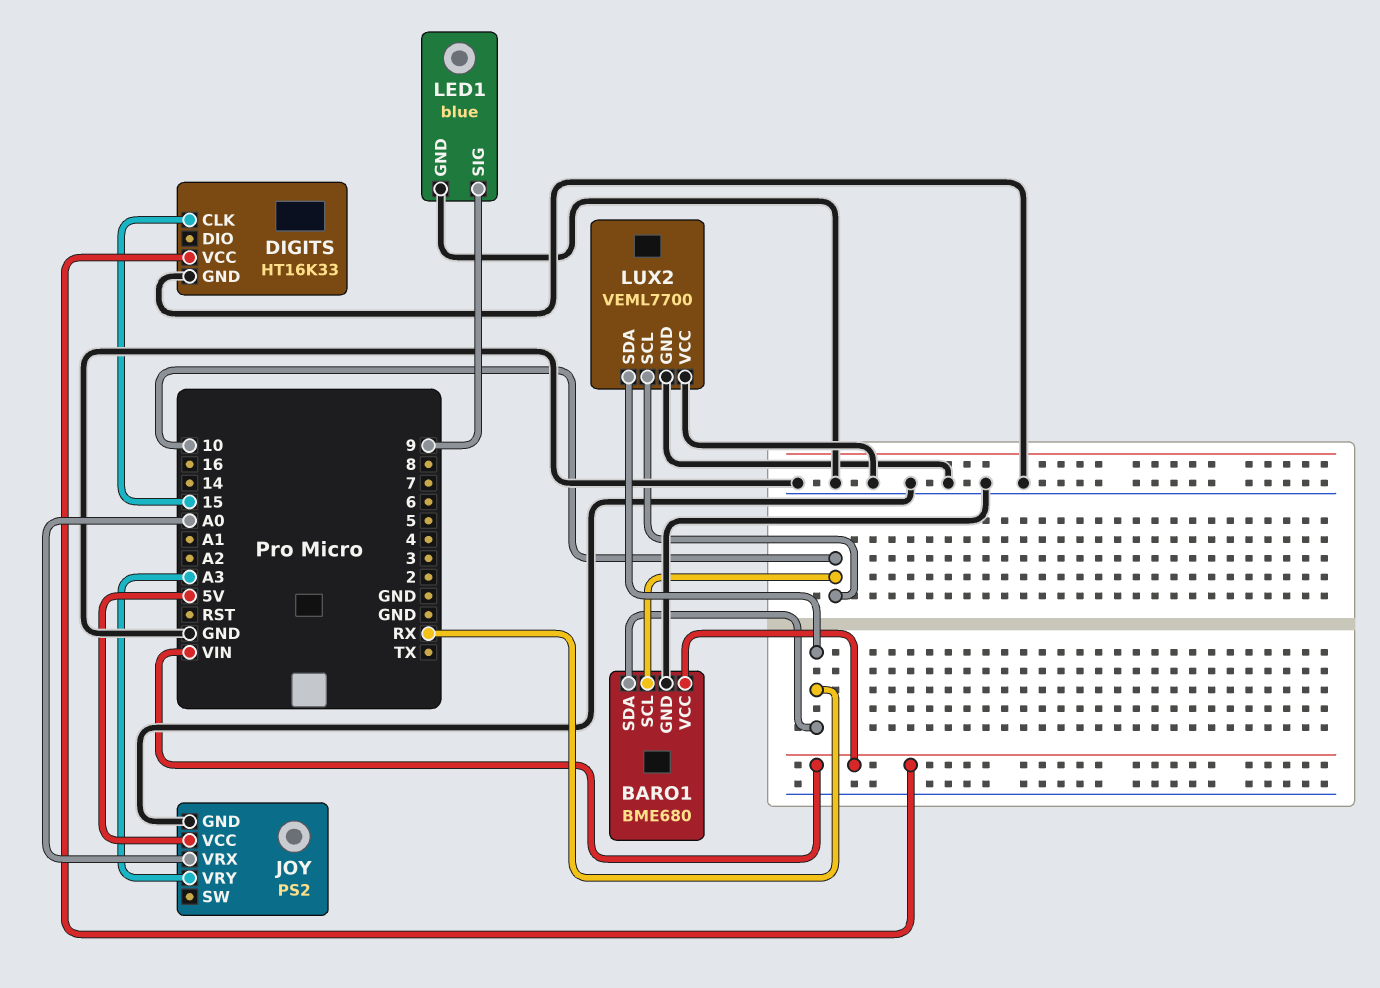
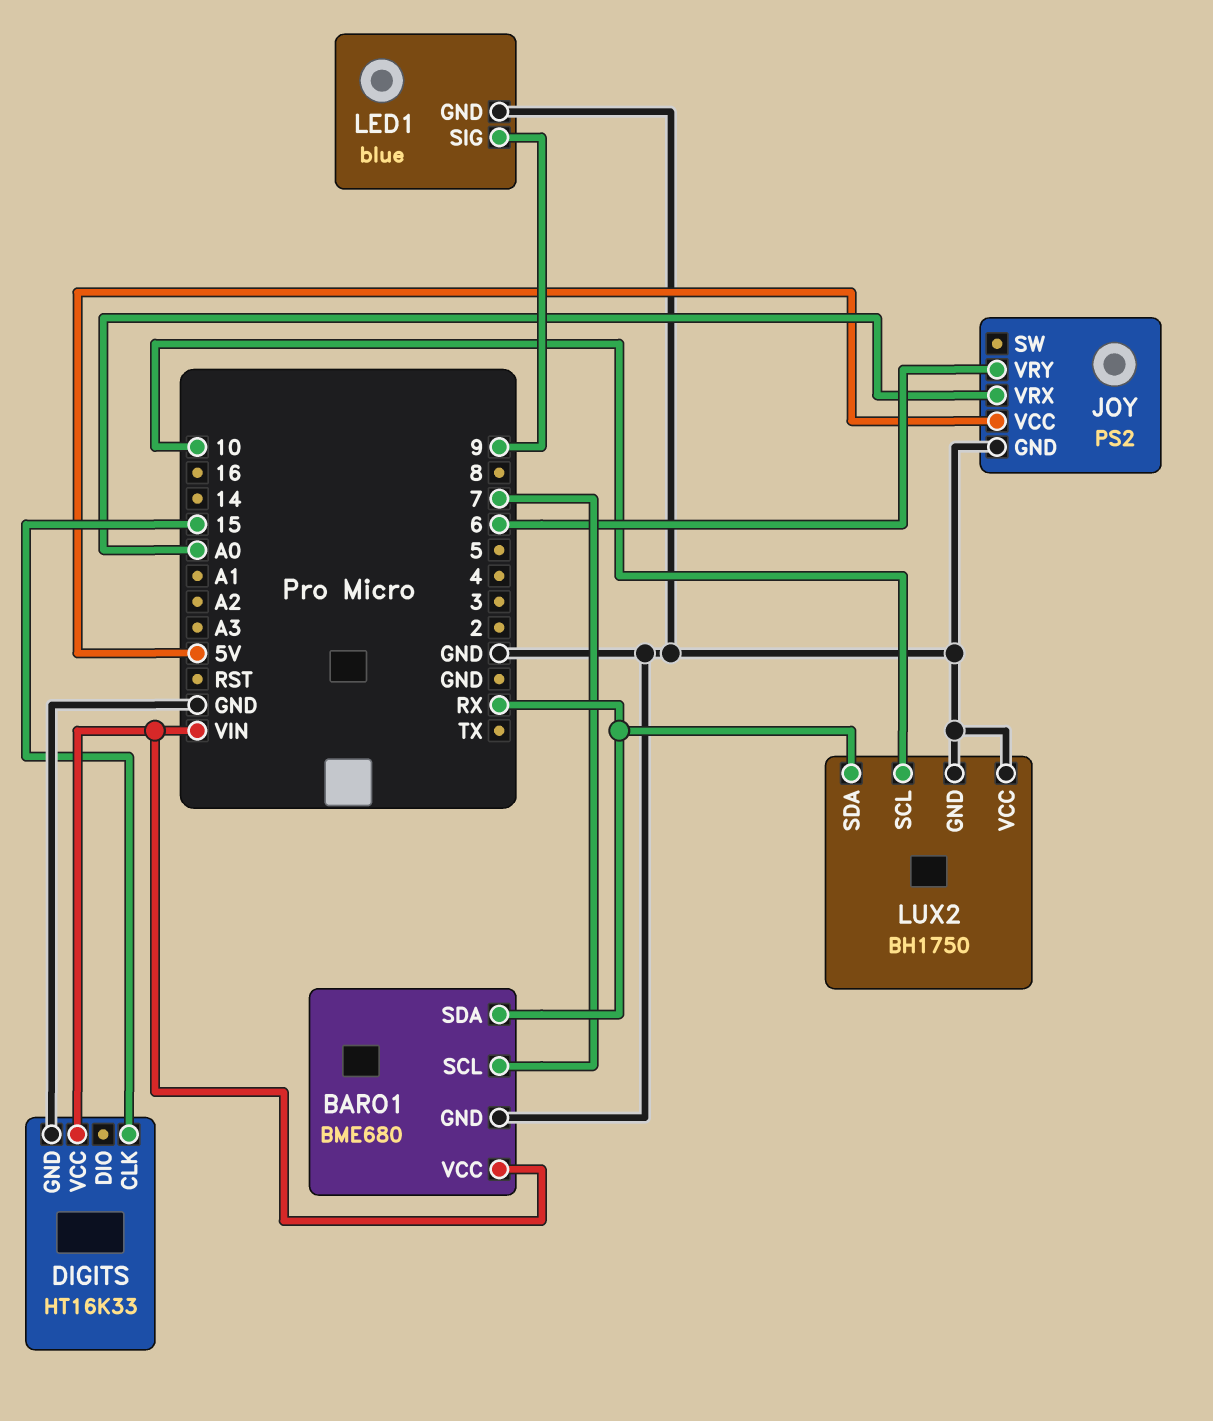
BARO1 pin SCL: 10 -> 7
JOY pin VRY: A3 -> 6
LUX2: VEML7700 -> BH1750

